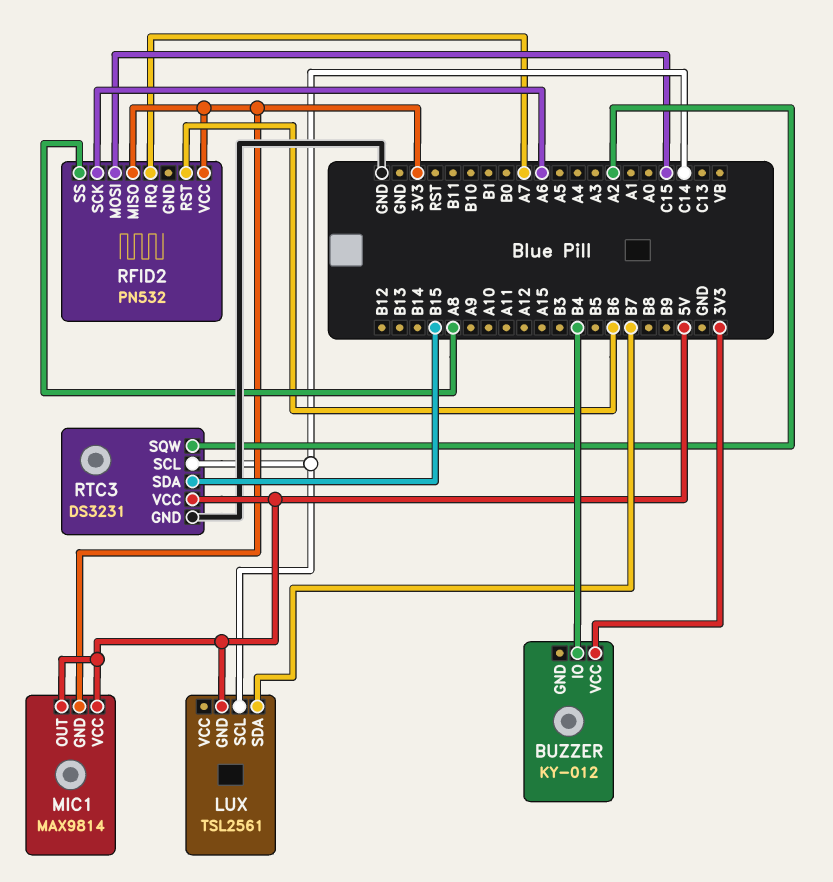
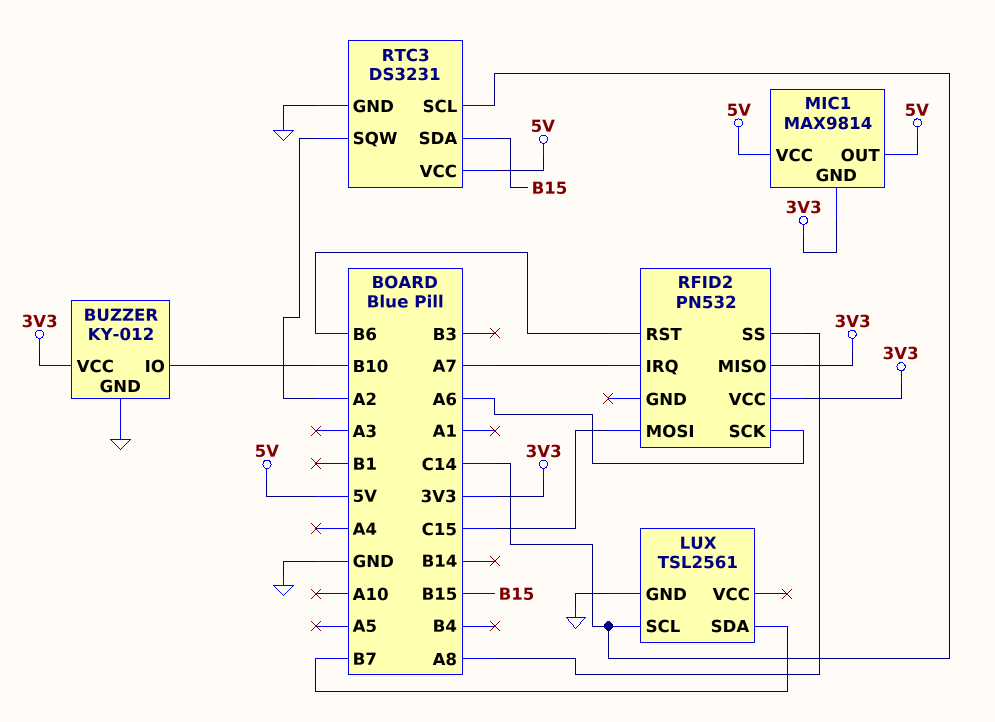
BUZZER pin GND: none -> GND
BUZZER pin IO: B4 -> B10
LUX pin GND: 5V -> GND

